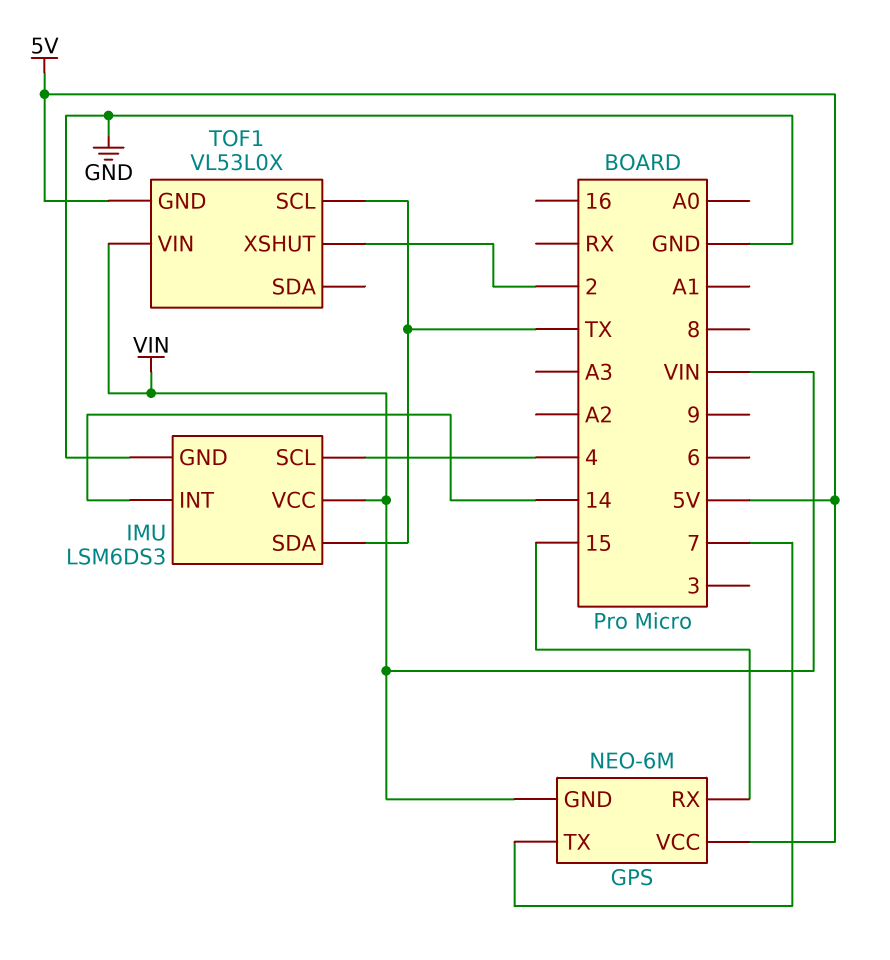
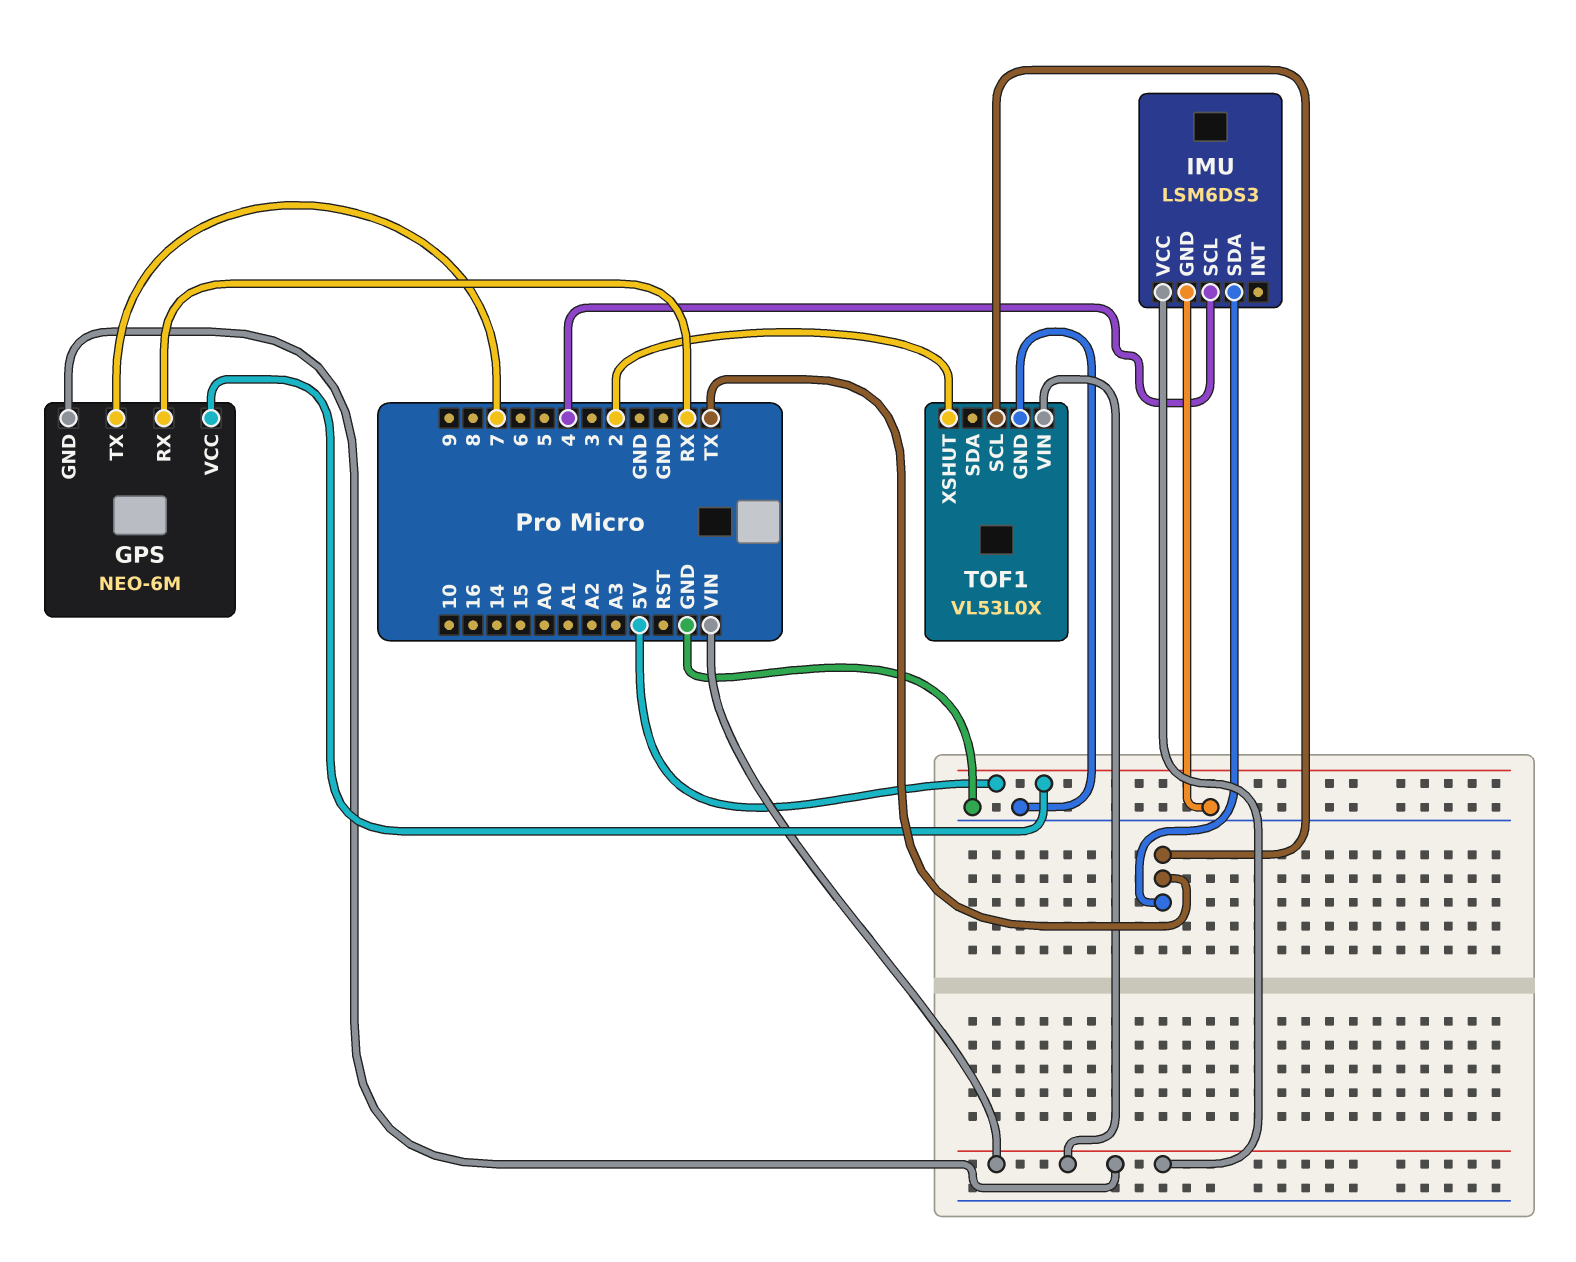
GPS pin RX: 15 -> RX
IMU pin INT: 14 -> none
TOF1 pin GND: 5V -> GND

